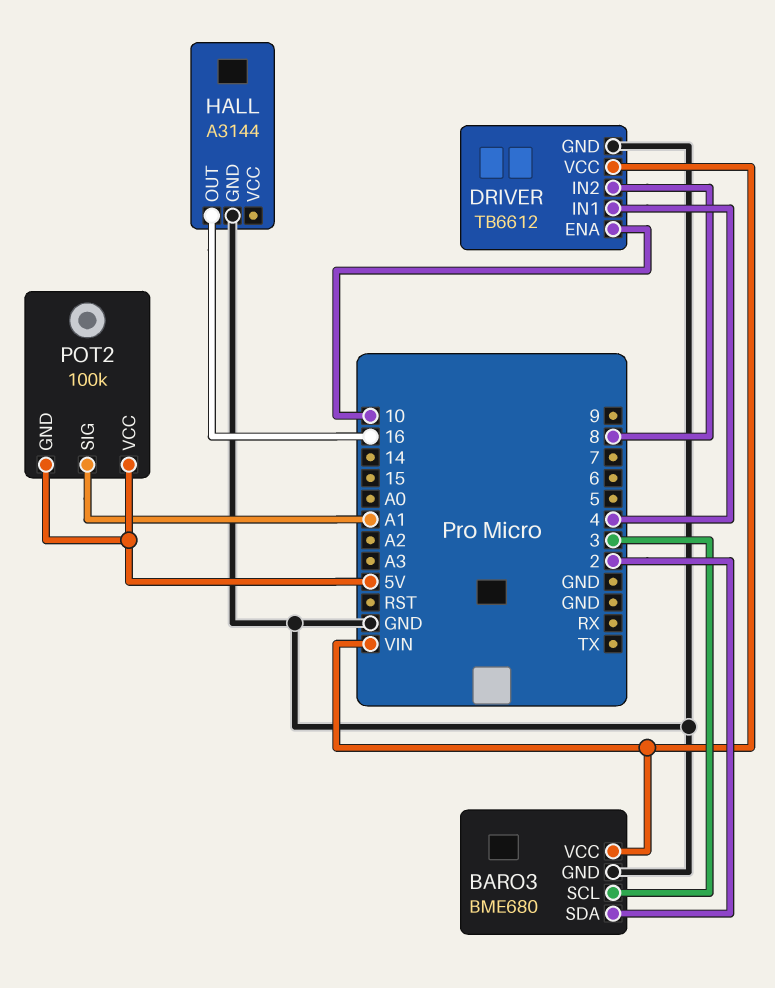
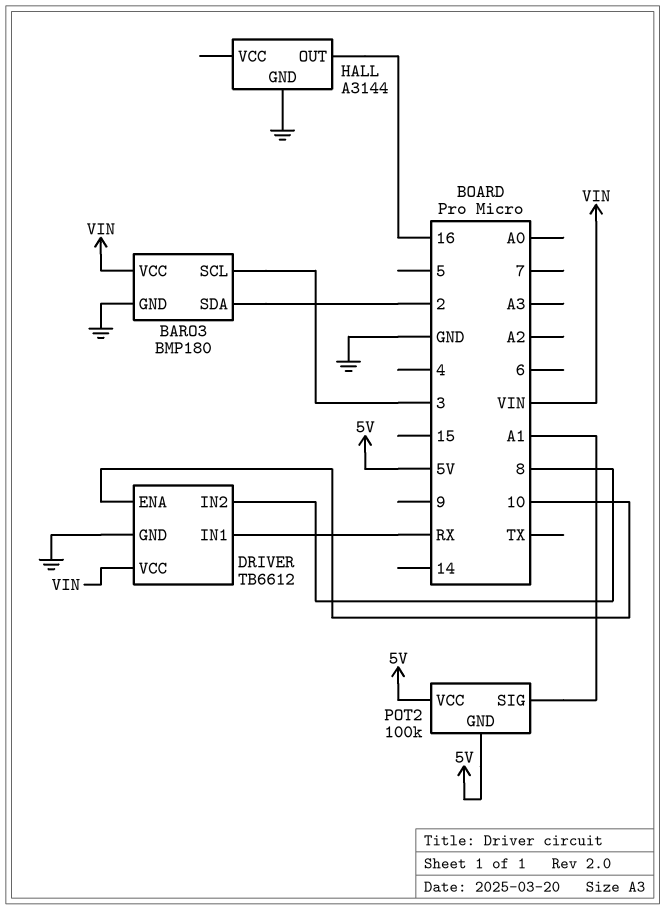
BARO3: BME680 -> BMP180
DRIVER pin IN1: 4 -> RX

